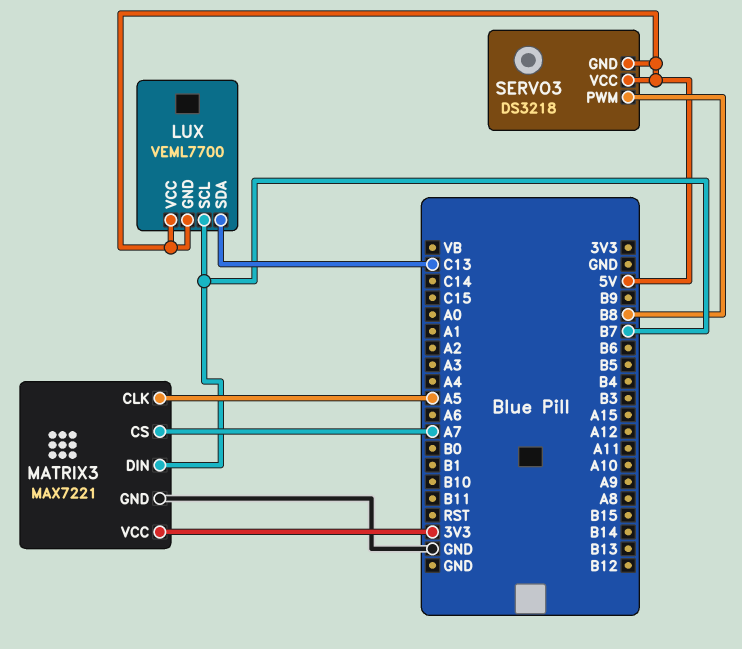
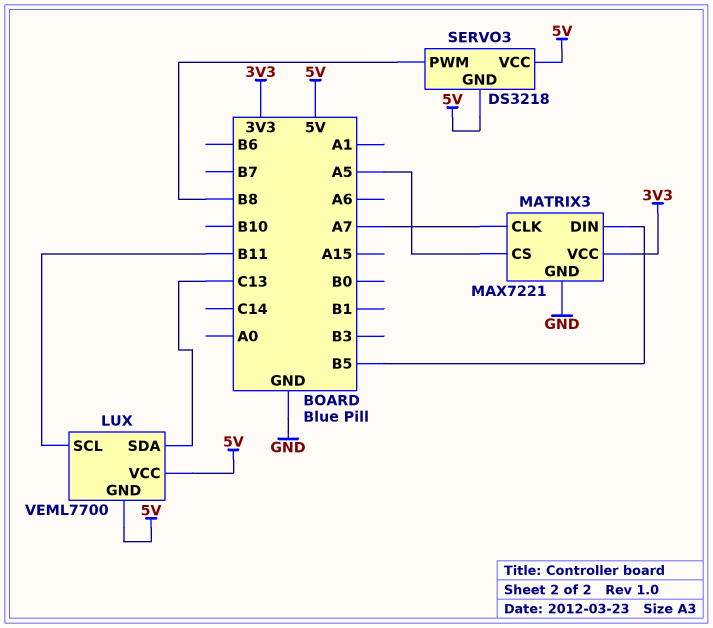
LUX pin SCL: B7 -> B11
MATRIX3 pin CLK: A5 -> A7
MATRIX3 pin CS: A7 -> A5
MATRIX3 pin DIN: B7 -> B5

